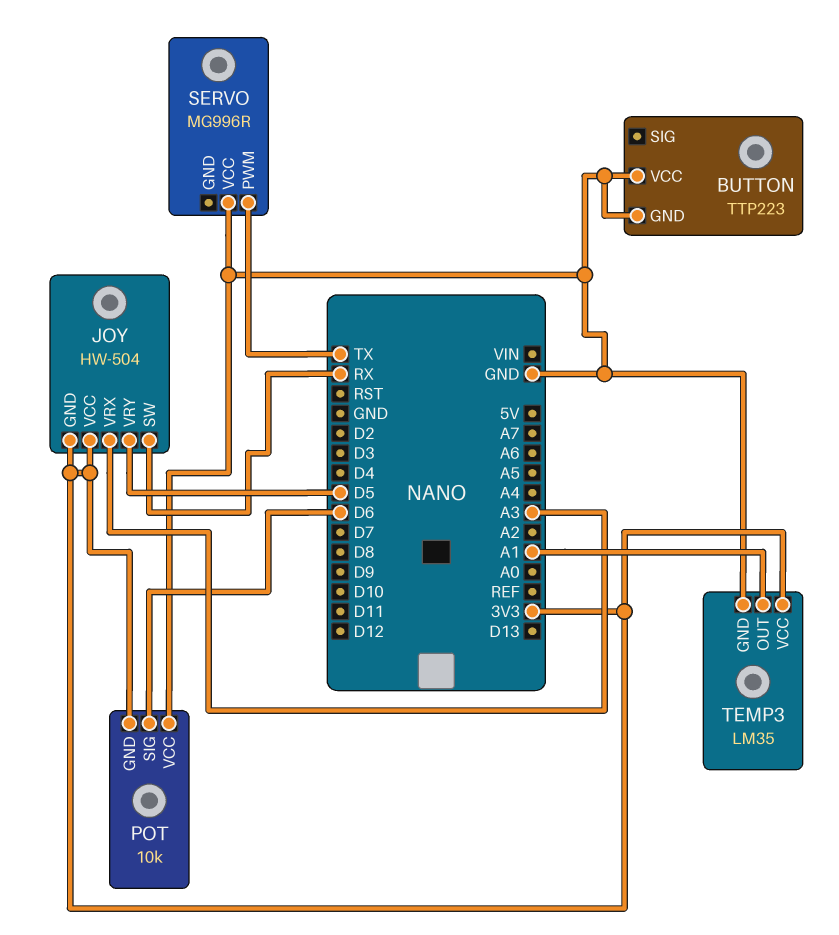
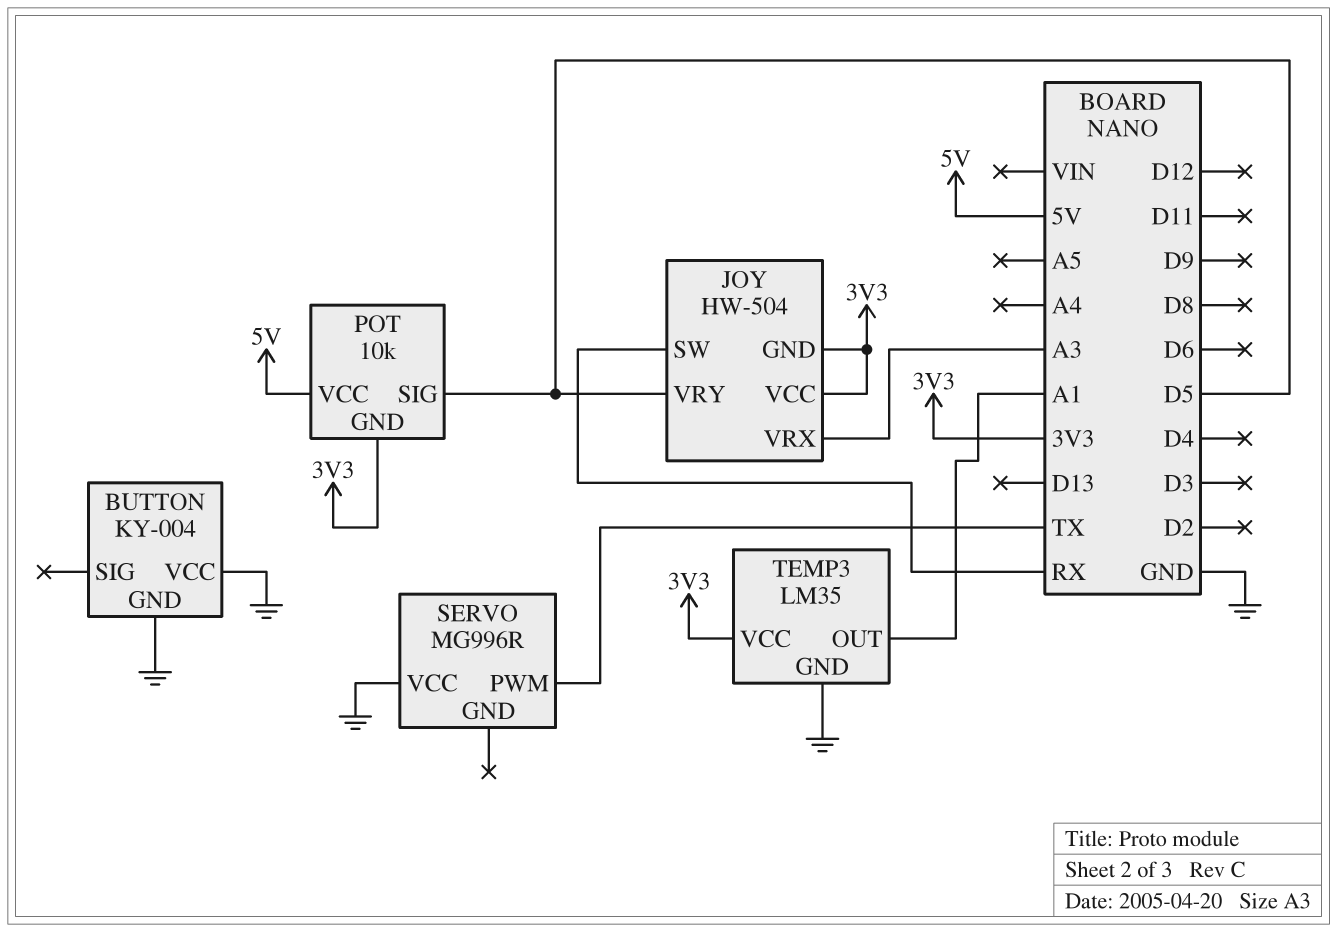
BUTTON: TTP223 -> KY-004
POT pin SIG: D6 -> D5
POT pin VCC: GND -> 5V

